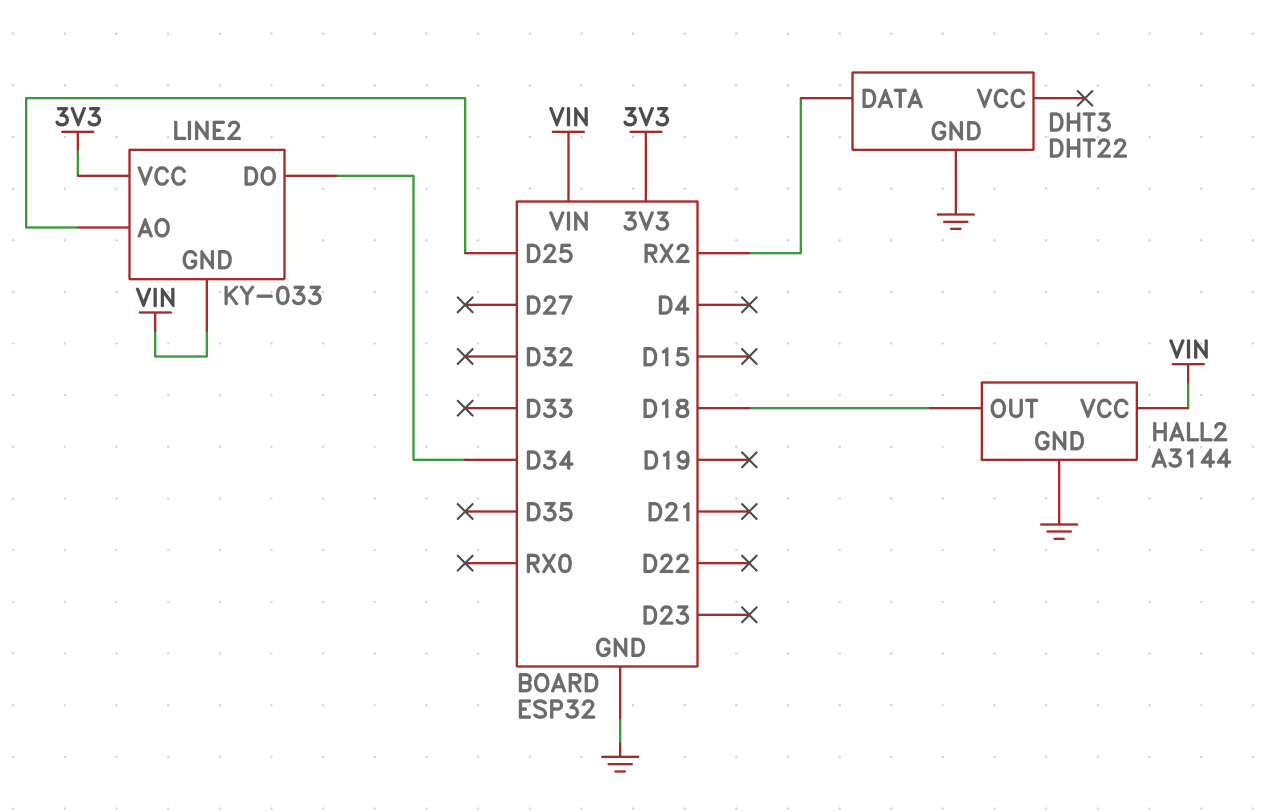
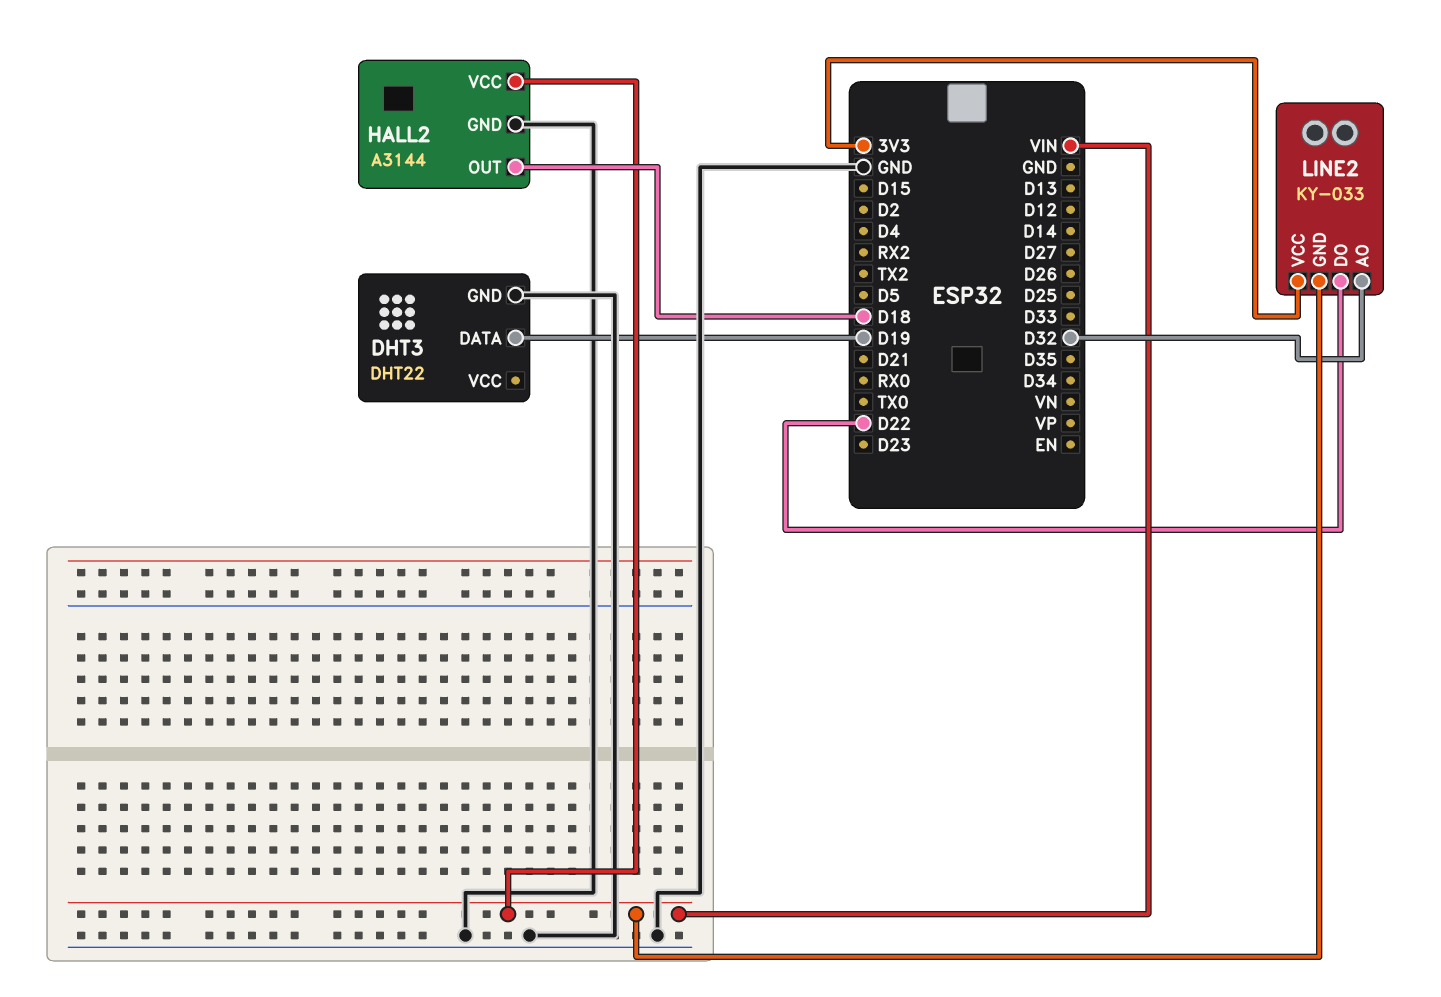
DHT3 pin DATA: RX2 -> D19
LINE2 pin AO: D25 -> D32
LINE2 pin DO: D34 -> D22

